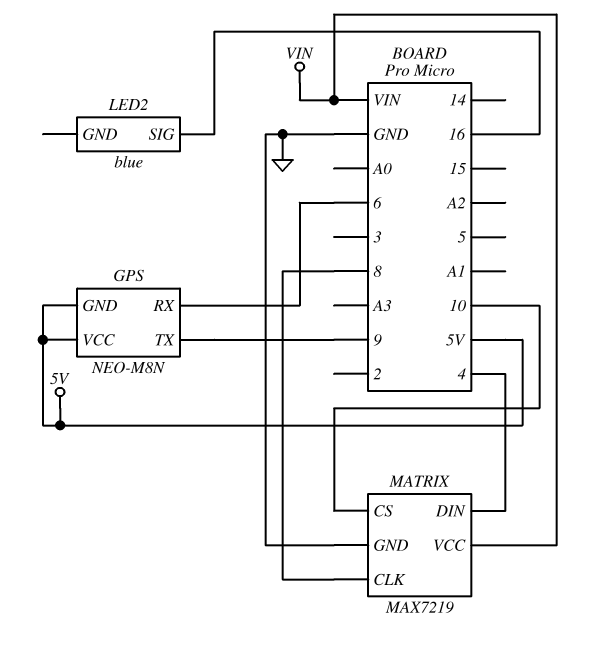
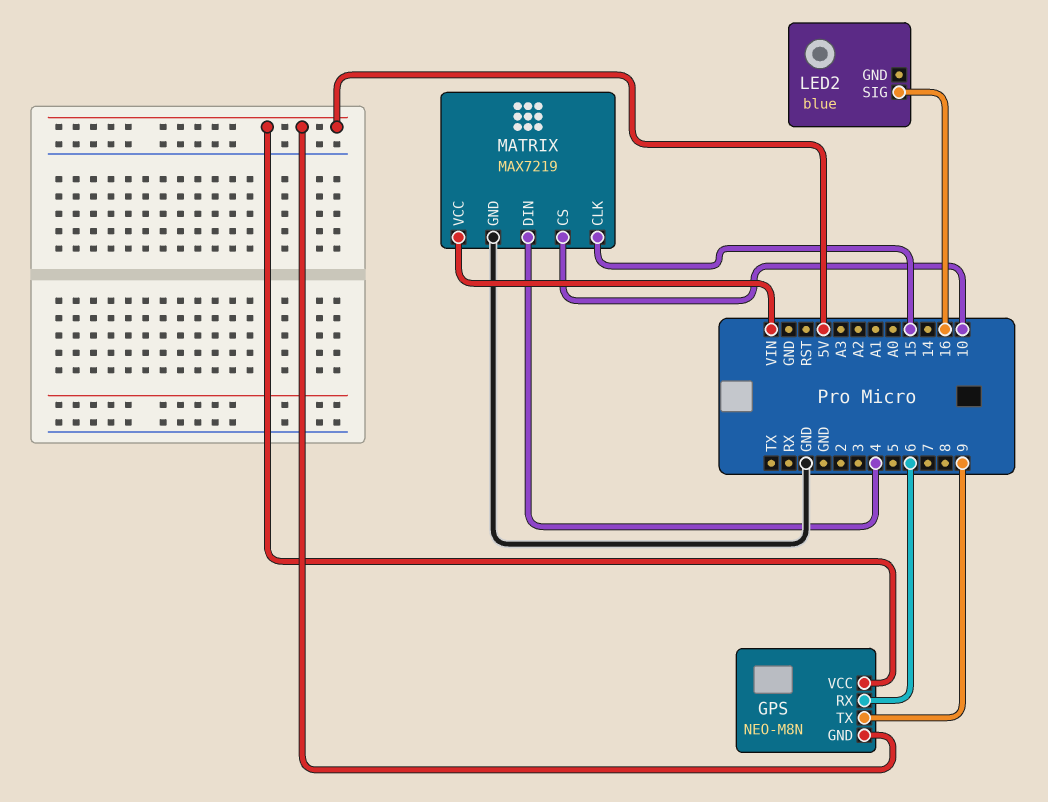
MATRIX pin CLK: 8 -> 15

